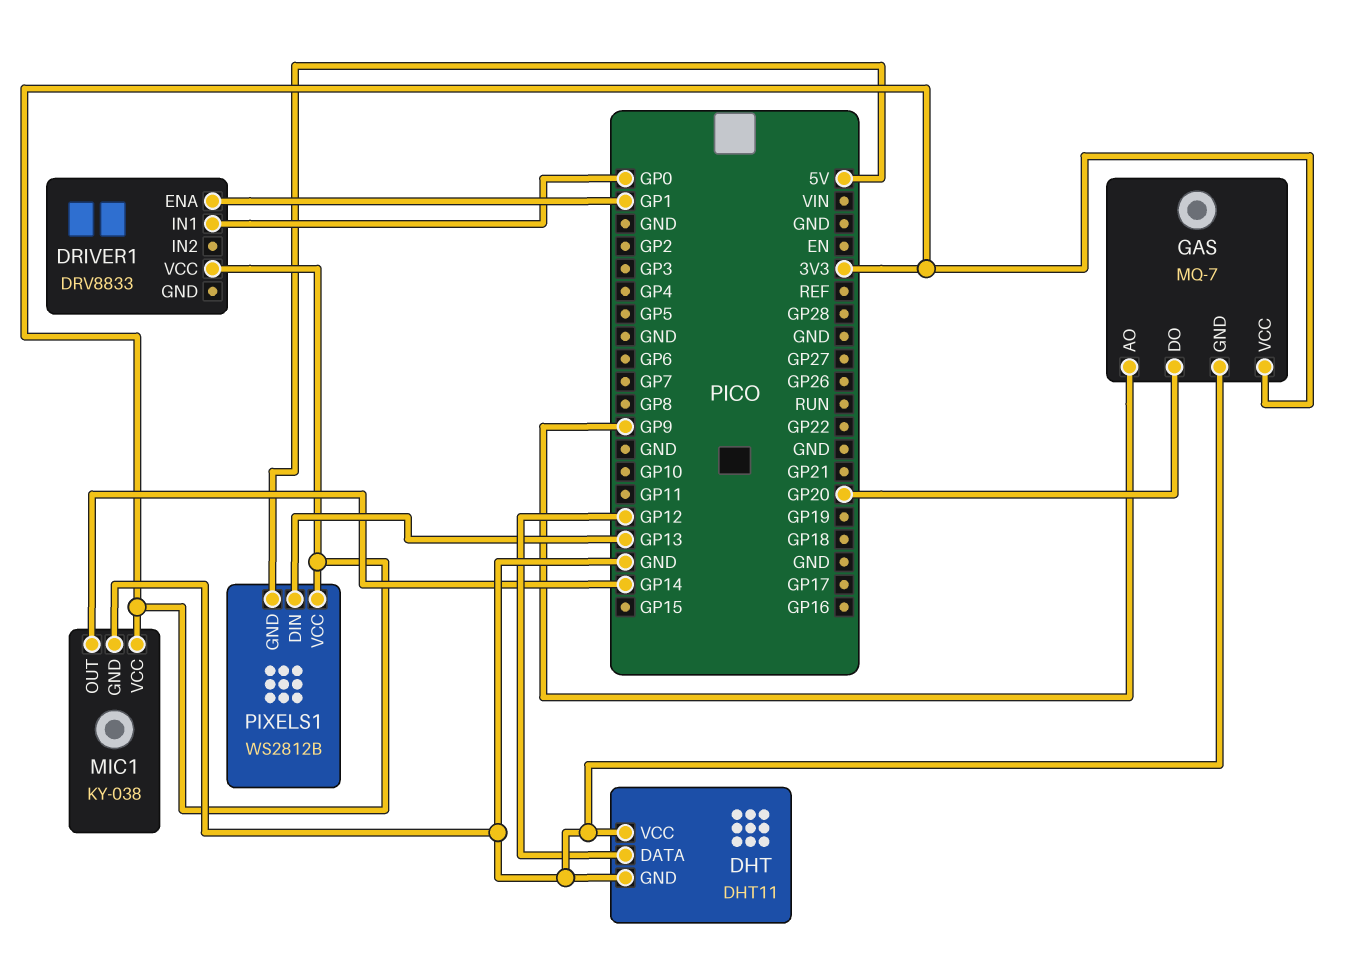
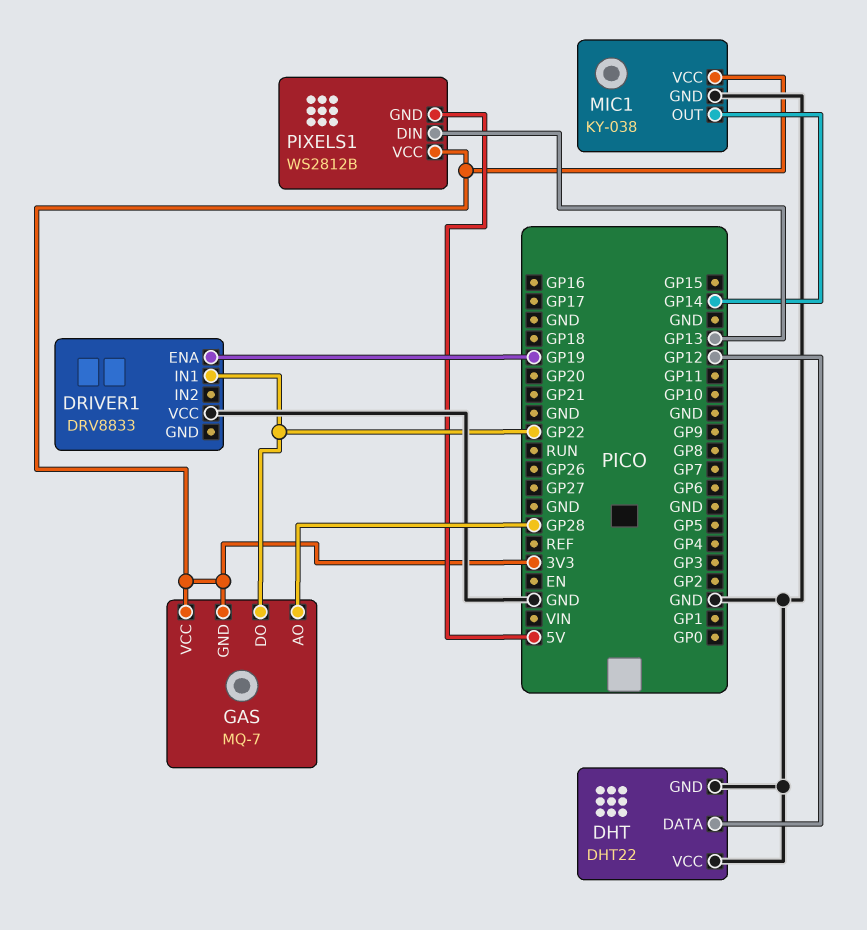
DHT: DHT11 -> DHT22
DRIVER1 pin ENA: GP1 -> GP19
DRIVER1 pin IN1: GP0 -> GP22
DRIVER1 pin VCC: 3V3 -> GND
GAS pin AO: GP9 -> GP28
GAS pin DO: GP20 -> GP22
GAS pin GND: GND -> 3V3

